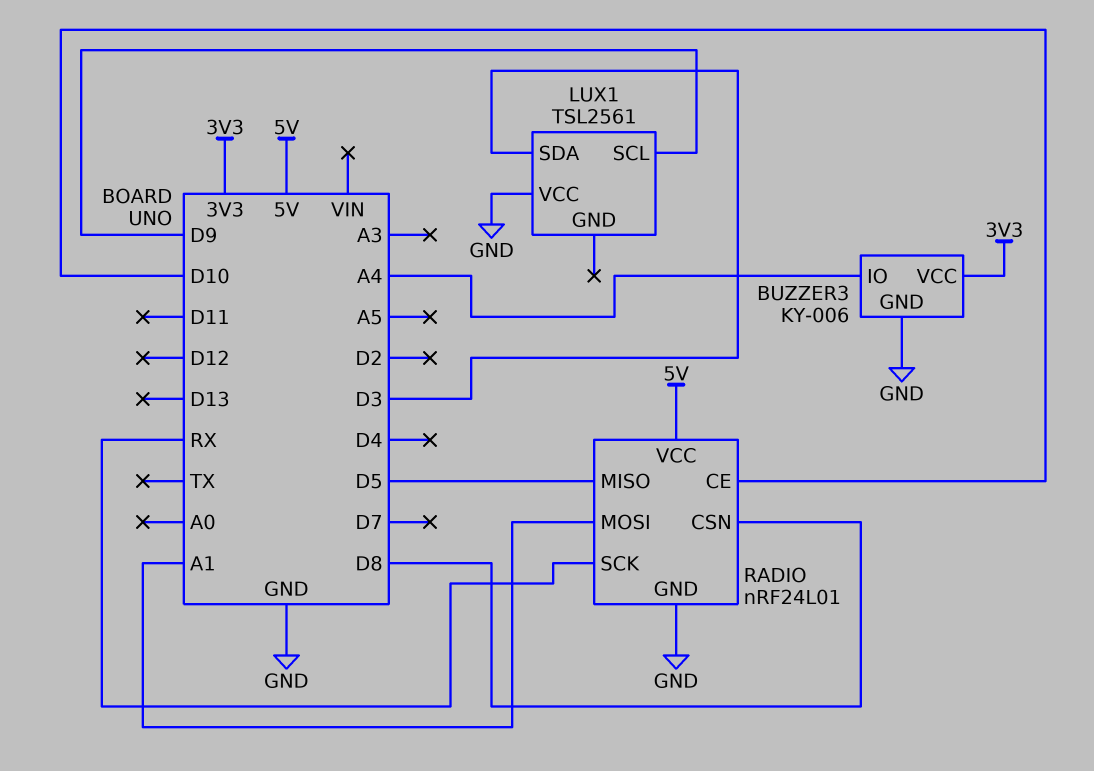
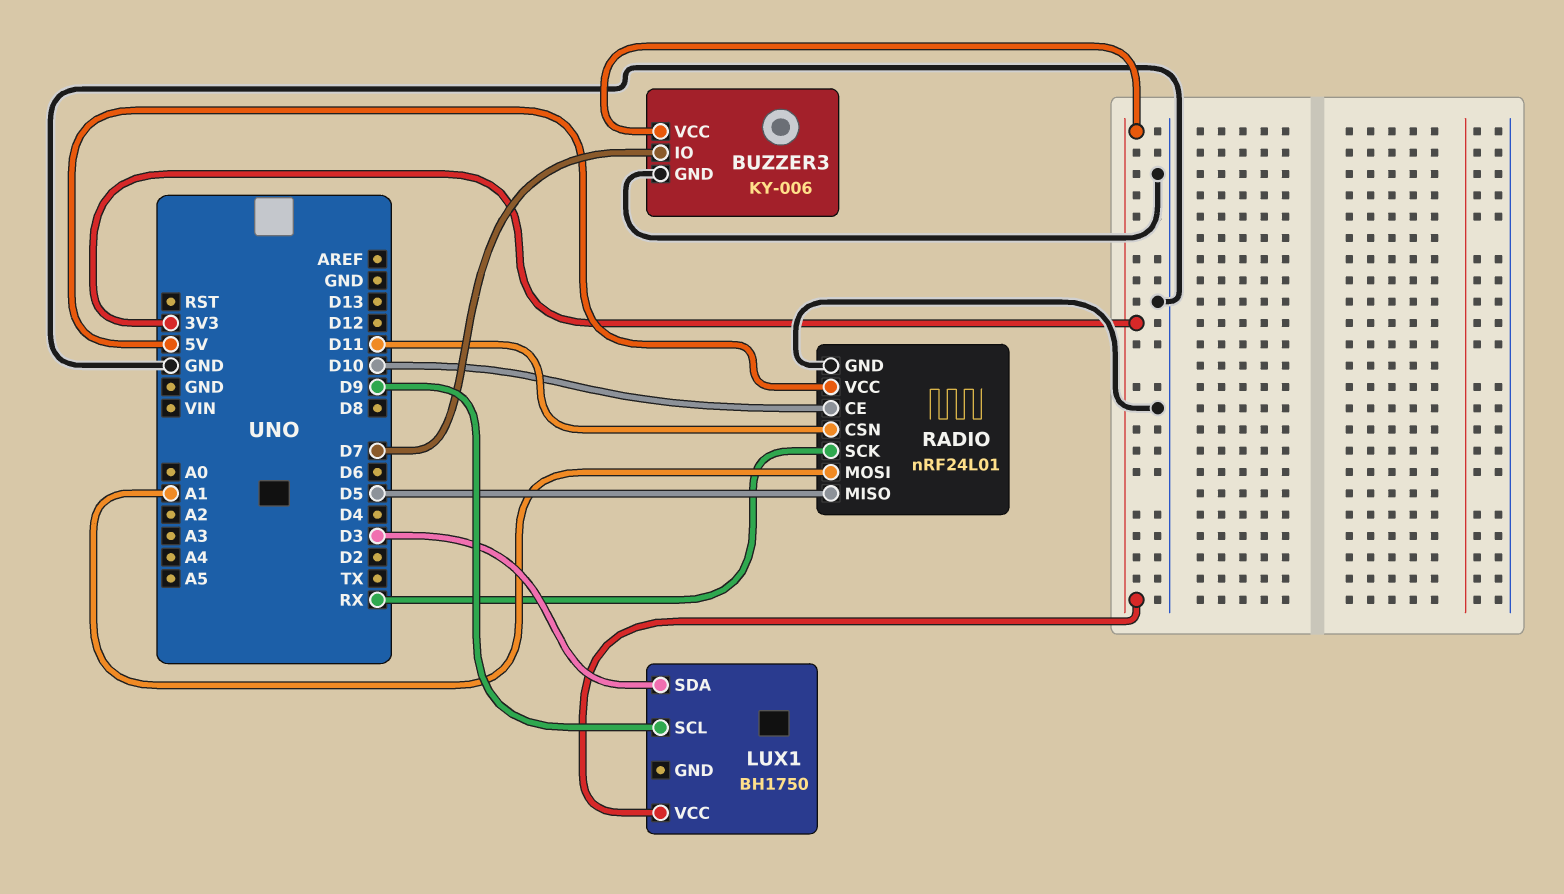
BUZZER3 pin IO: A4 -> D7
LUX1: TSL2561 -> BH1750
LUX1 pin VCC: GND -> 3V3
RADIO pin CSN: D8 -> D11

